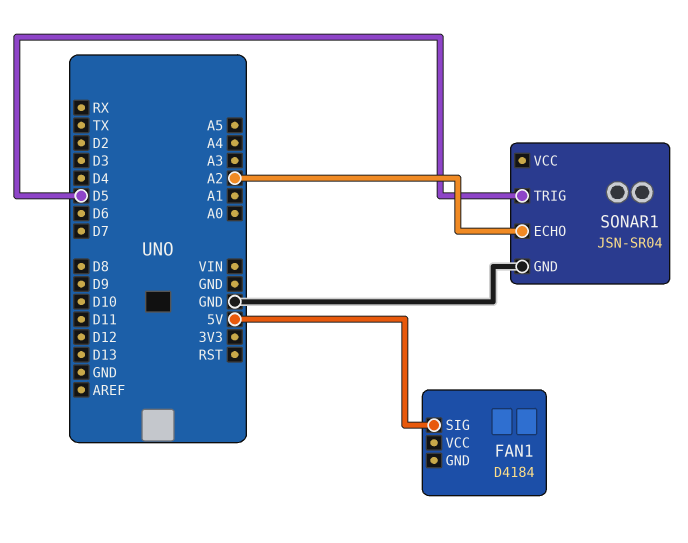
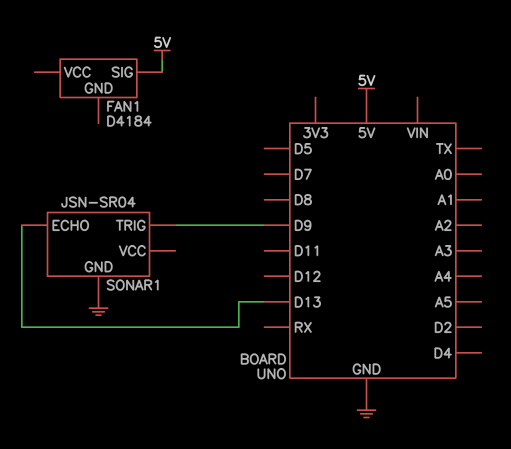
SONAR1 pin ECHO: A2 -> D13
SONAR1 pin TRIG: D5 -> D9

